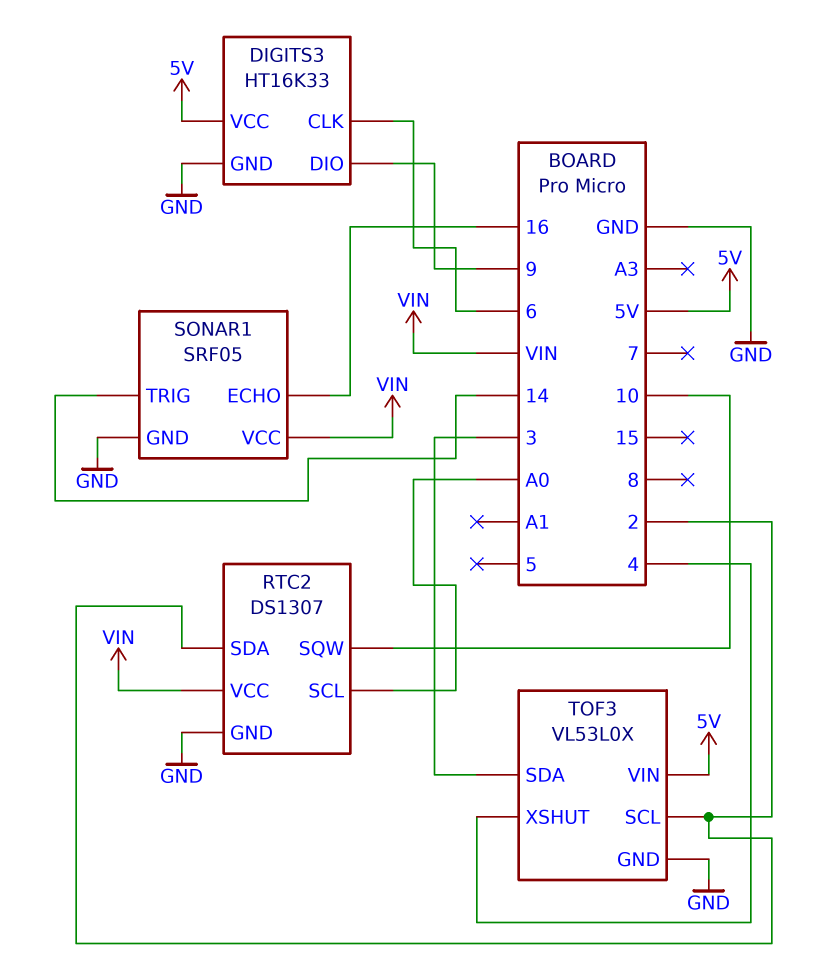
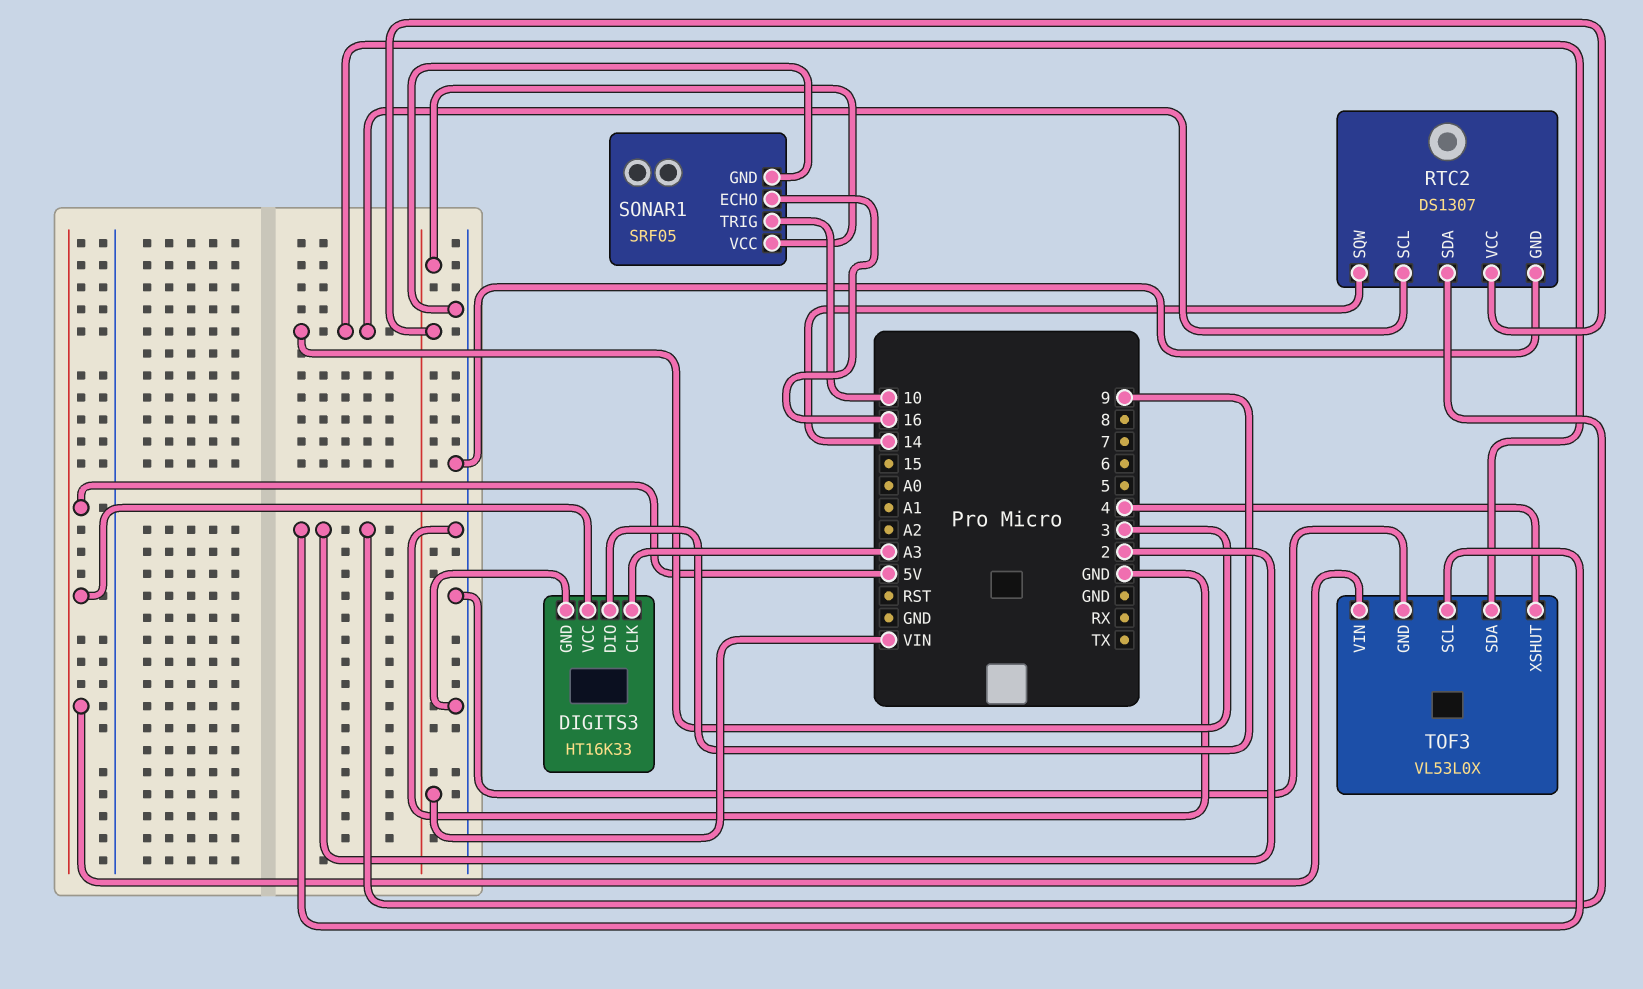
DIGITS3 pin CLK: 6 -> A3
RTC2 pin SCL: A0 -> 3
RTC2 pin SQW: 10 -> 14
SONAR1 pin TRIG: 14 -> 10

